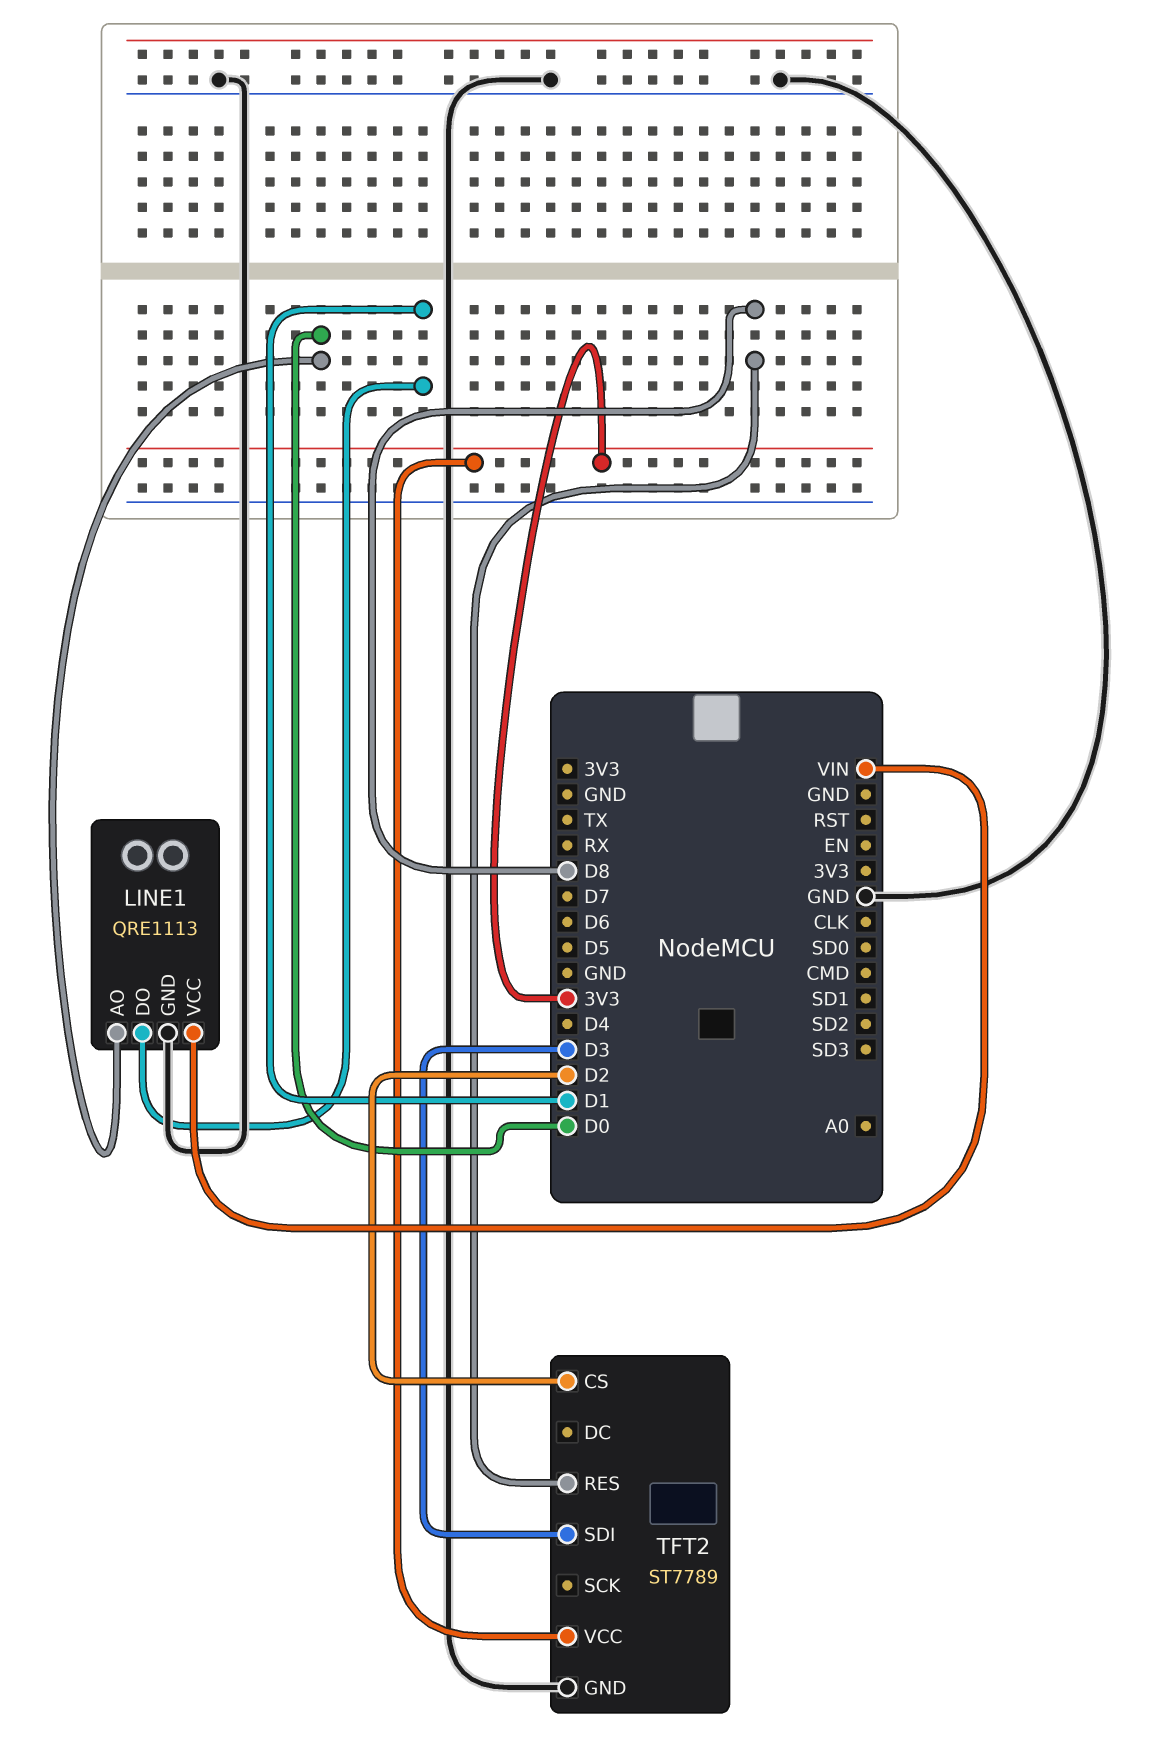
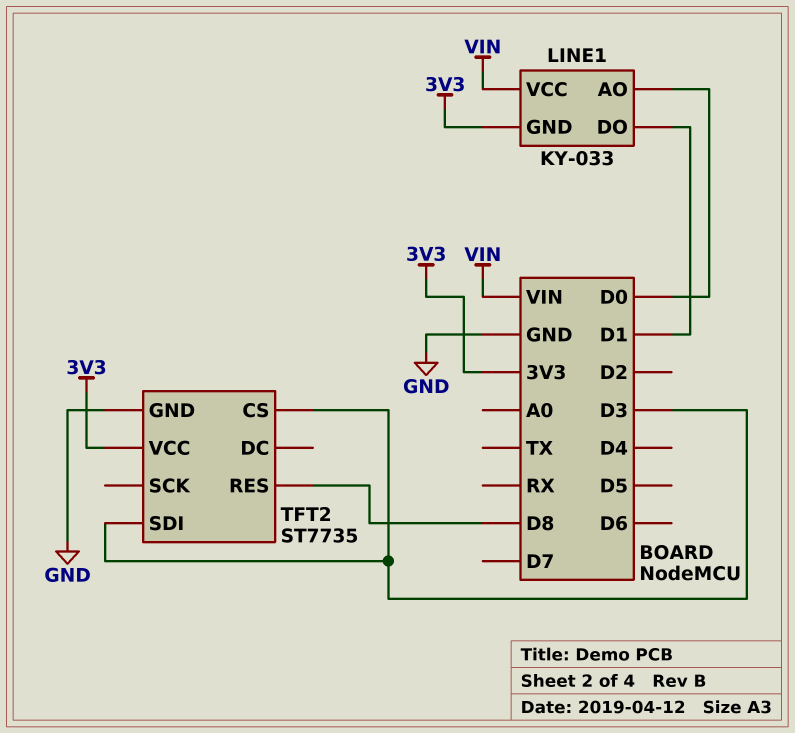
LINE1: QRE1113 -> KY-033
LINE1 pin GND: GND -> 3V3
TFT2: ST7789 -> ST7735
TFT2 pin CS: D2 -> D3

